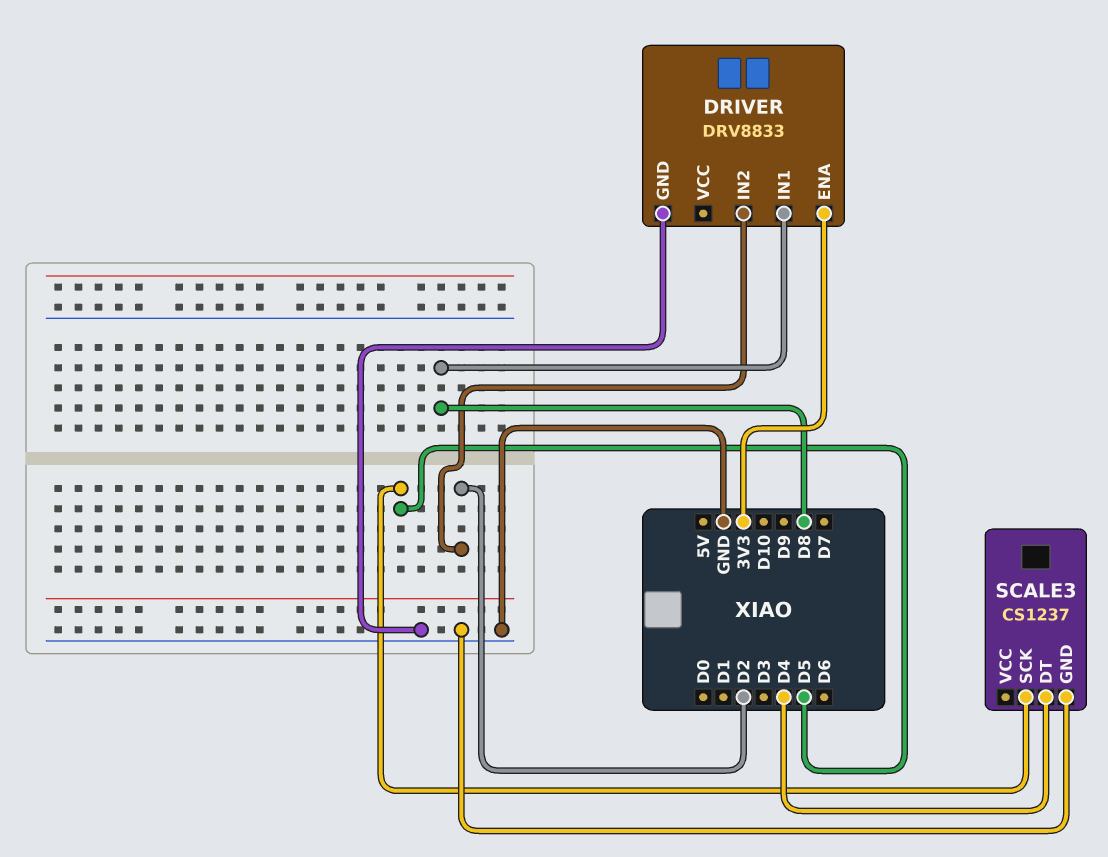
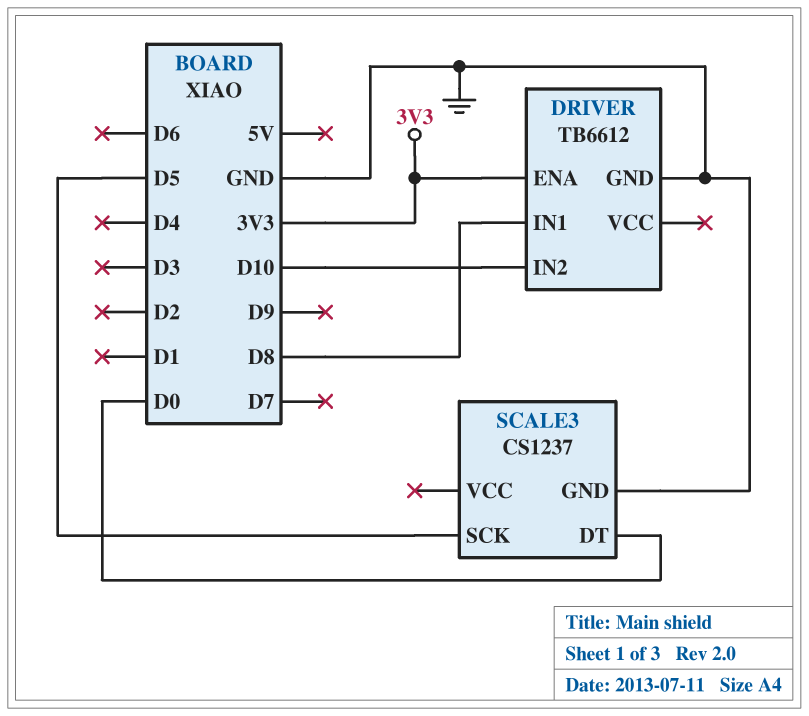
DRIVER: DRV8833 -> TB6612
DRIVER pin IN2: D2 -> D10
SCALE3 pin DT: D4 -> D0

